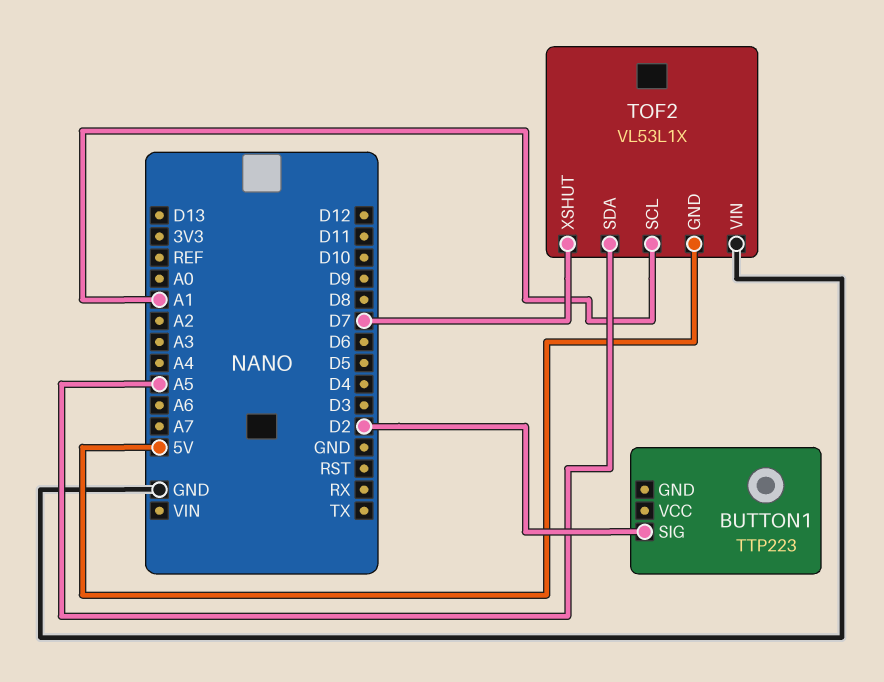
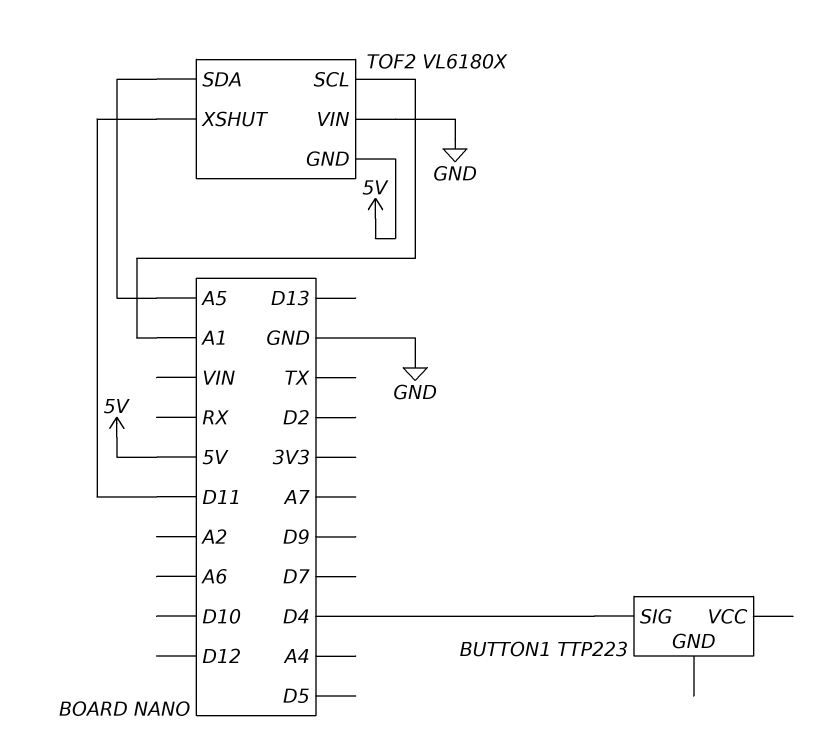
BUTTON1 pin SIG: D2 -> D4
TOF2: VL53L1X -> VL6180X
TOF2 pin XSHUT: D7 -> D11

